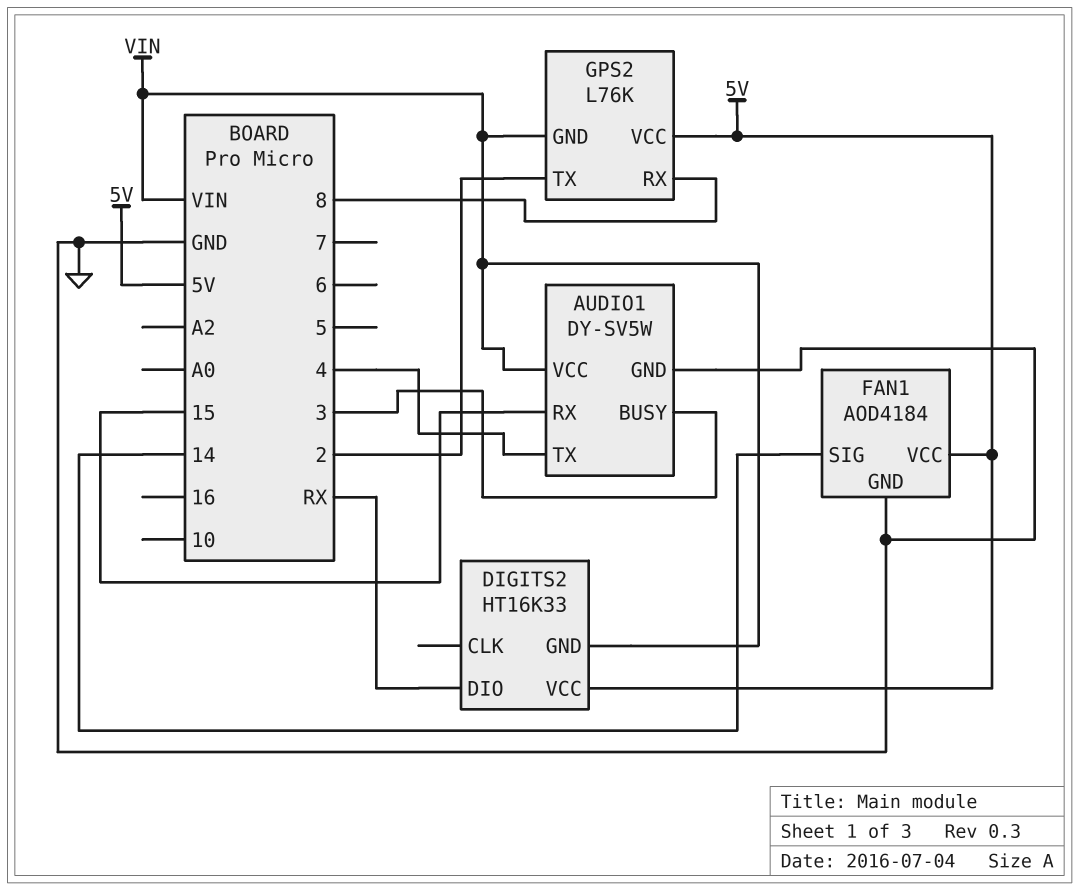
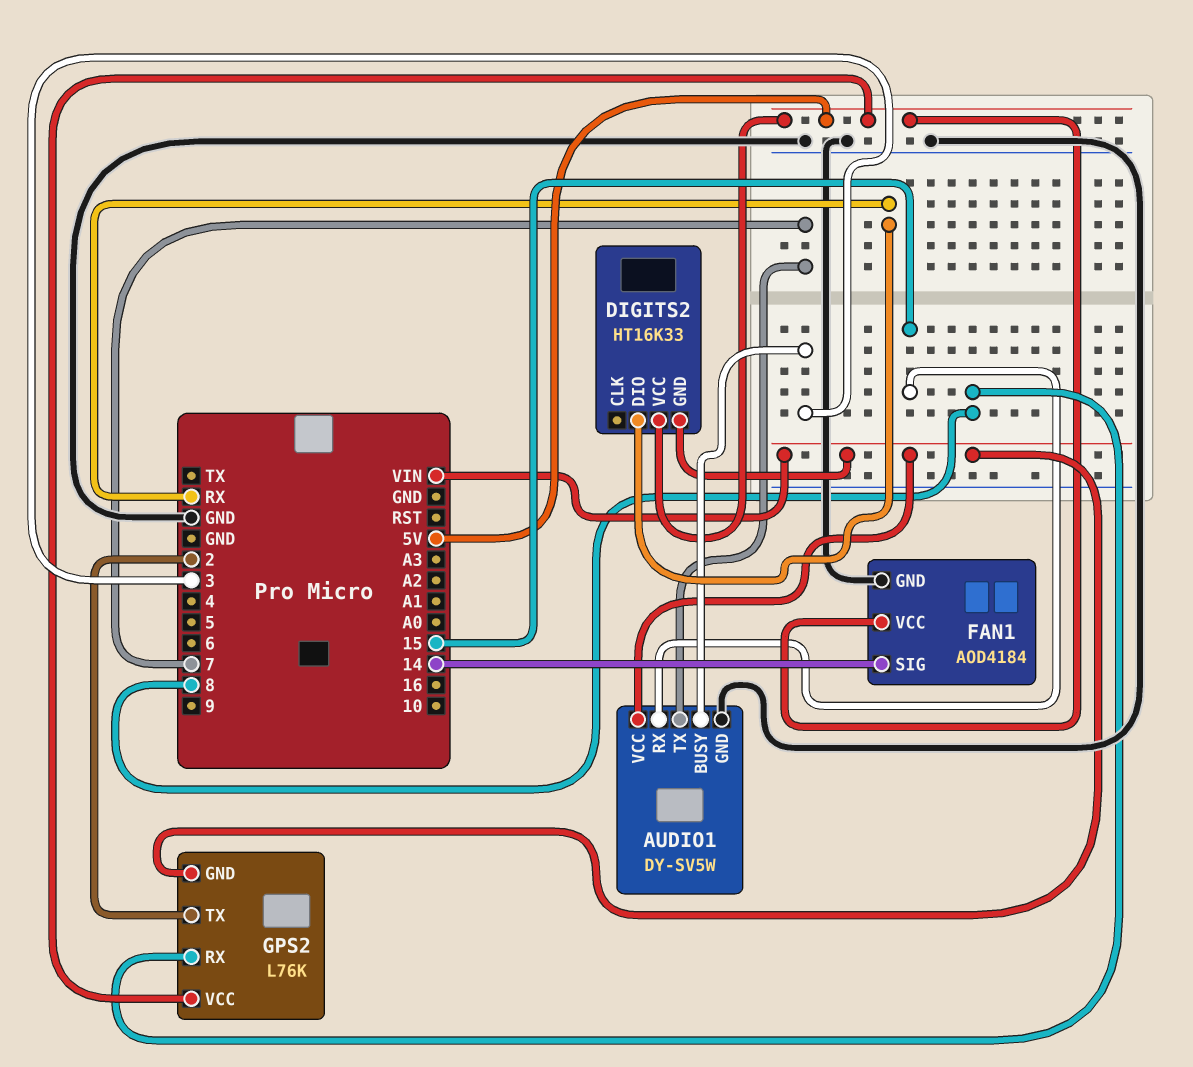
AUDIO1 pin TX: 4 -> 7

